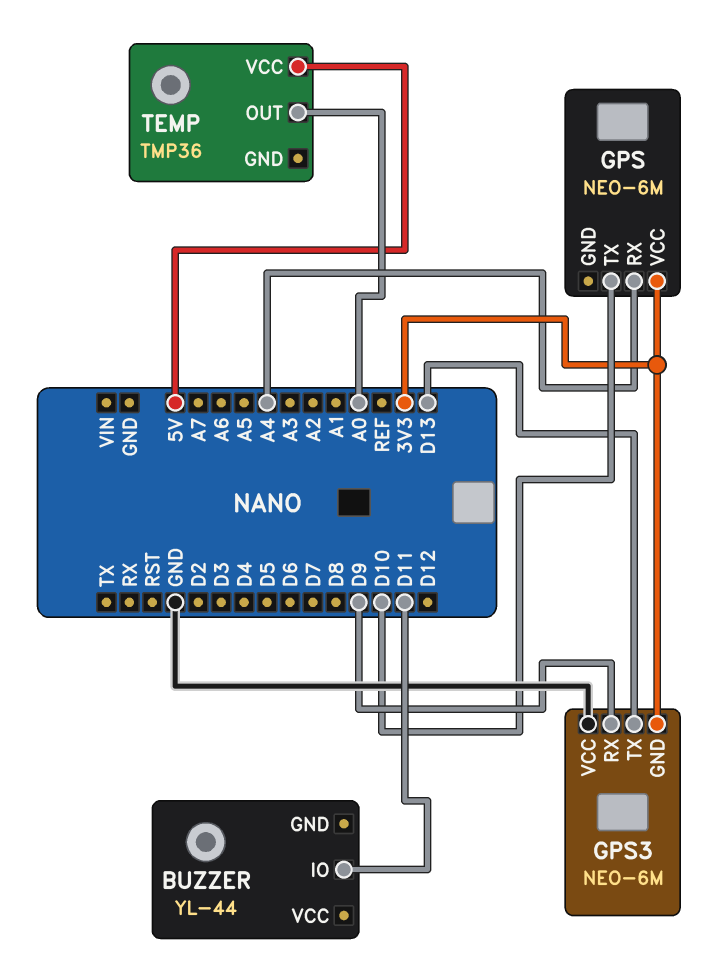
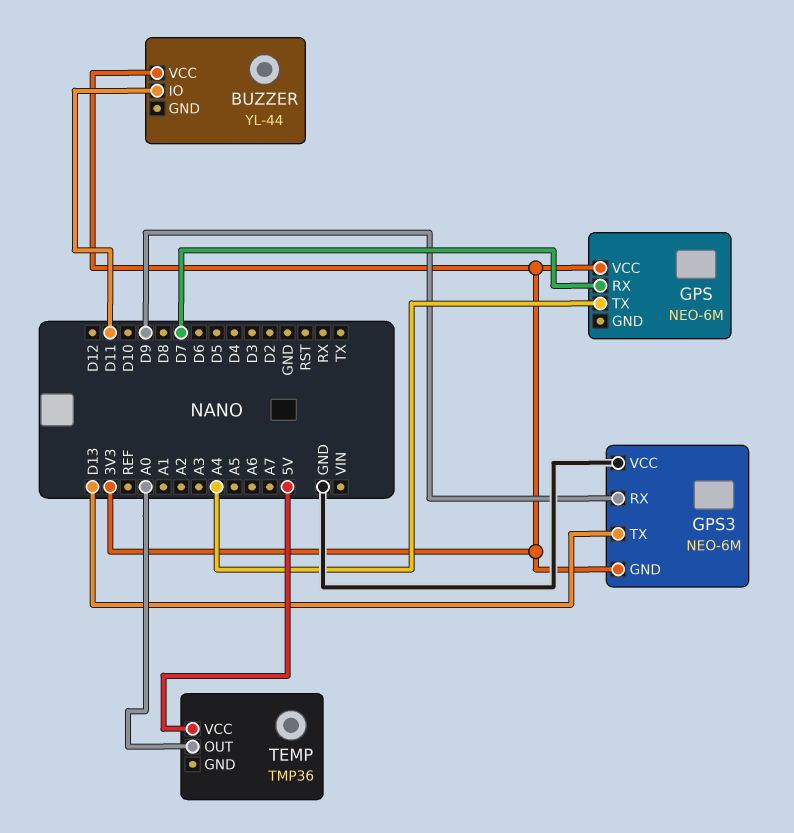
BUZZER pin VCC: none -> 3V3
GPS pin RX: A4 -> D7
GPS pin TX: D10 -> A4

